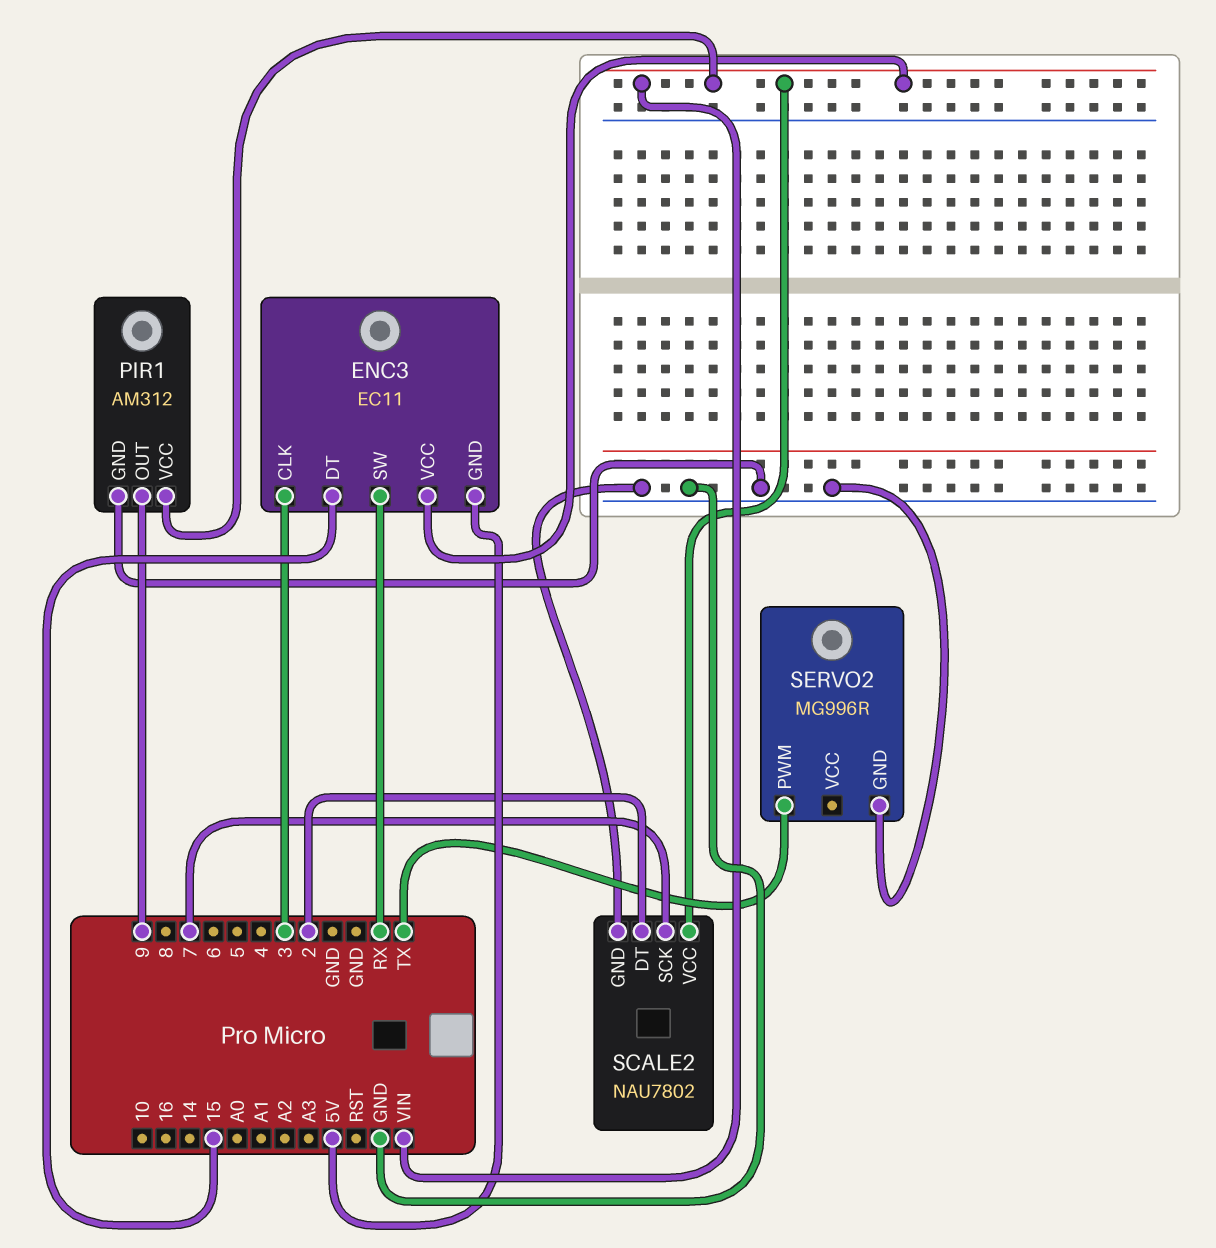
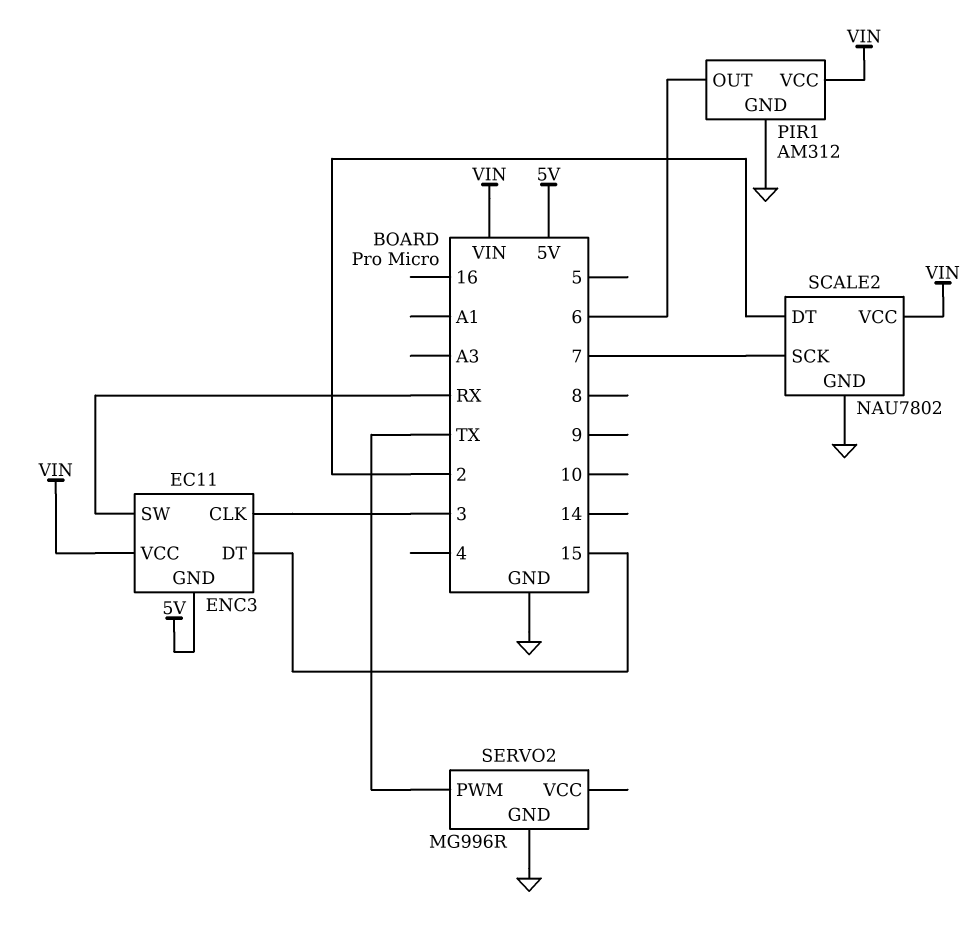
PIR1 pin OUT: 9 -> 6

